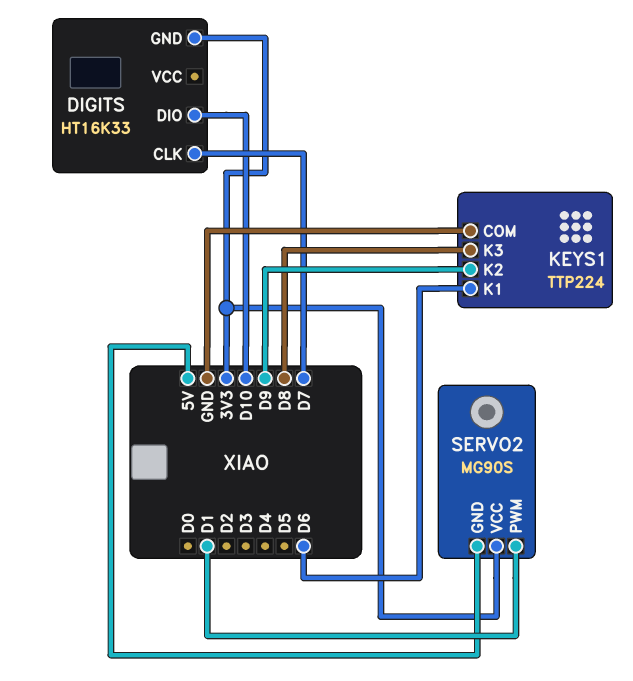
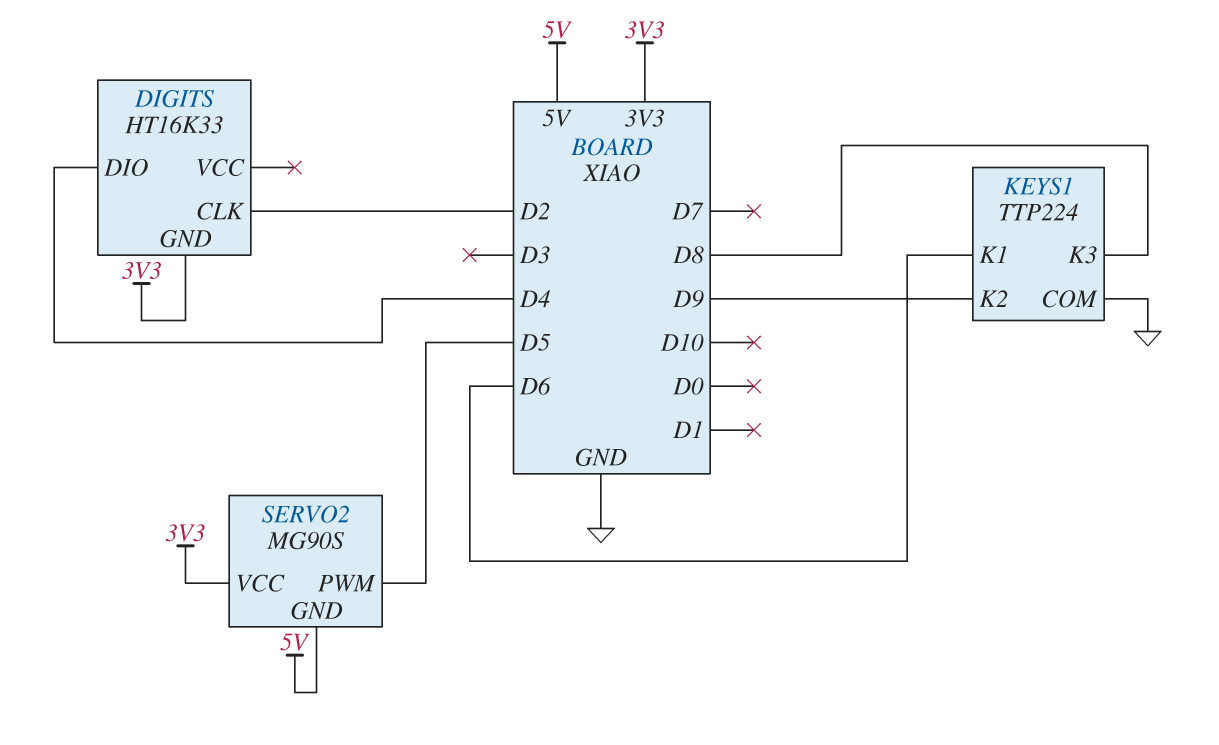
DIGITS pin CLK: D7 -> D2
DIGITS pin DIO: D10 -> D4
SERVO2 pin PWM: D1 -> D5

